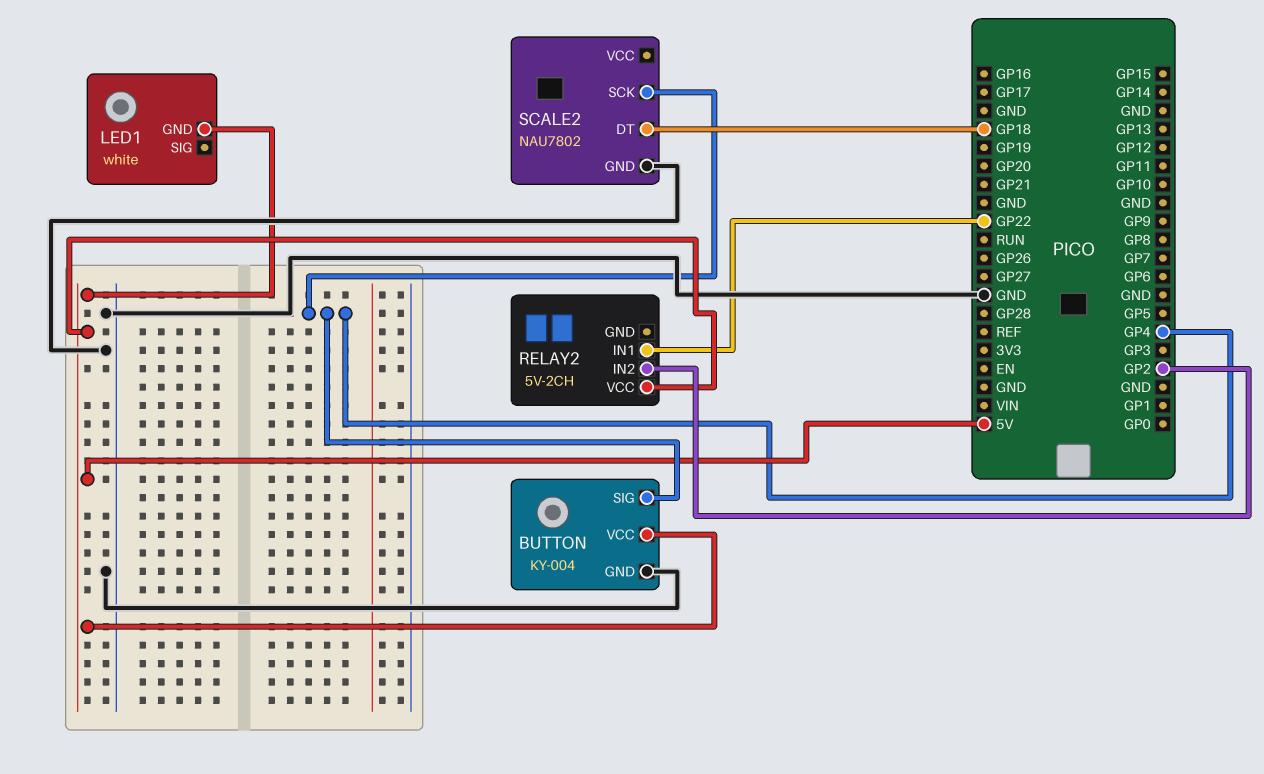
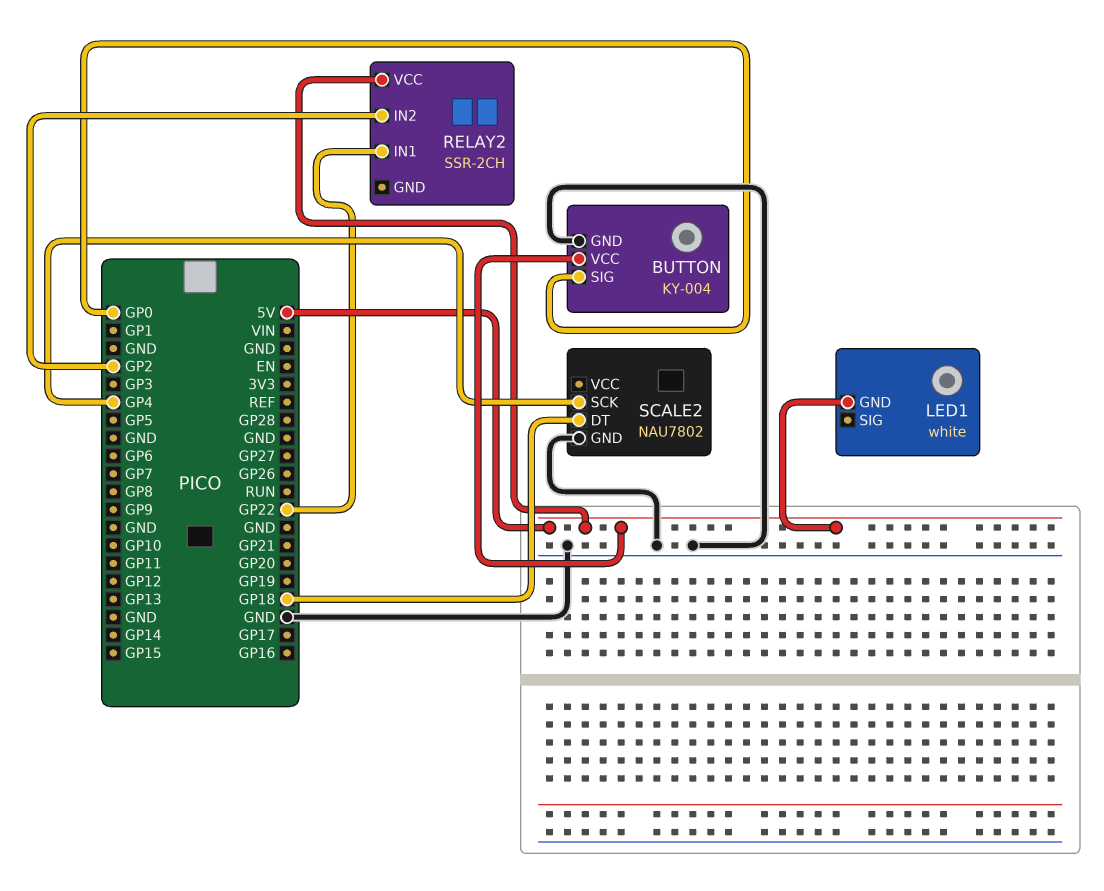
BUTTON pin SIG: GP4 -> GP0
RELAY2: 5V-2CH -> SSR-2CH

